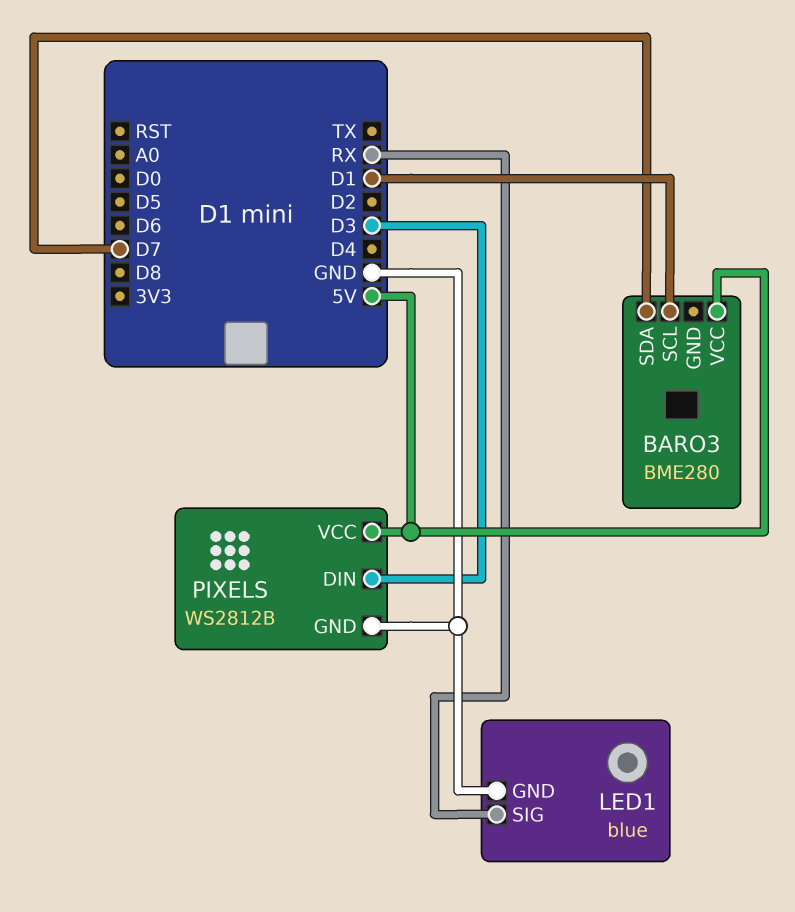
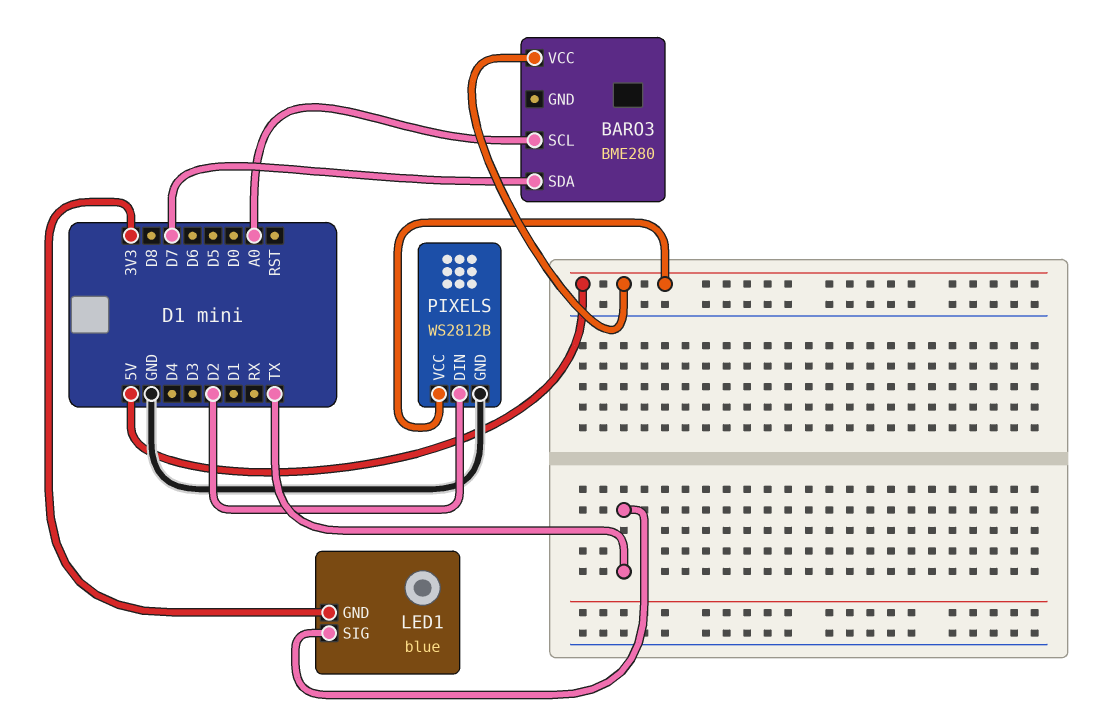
BARO3 pin SCL: D1 -> A0
LED1 pin GND: GND -> 3V3
LED1 pin SIG: RX -> TX
PIXELS pin DIN: D3 -> D2

